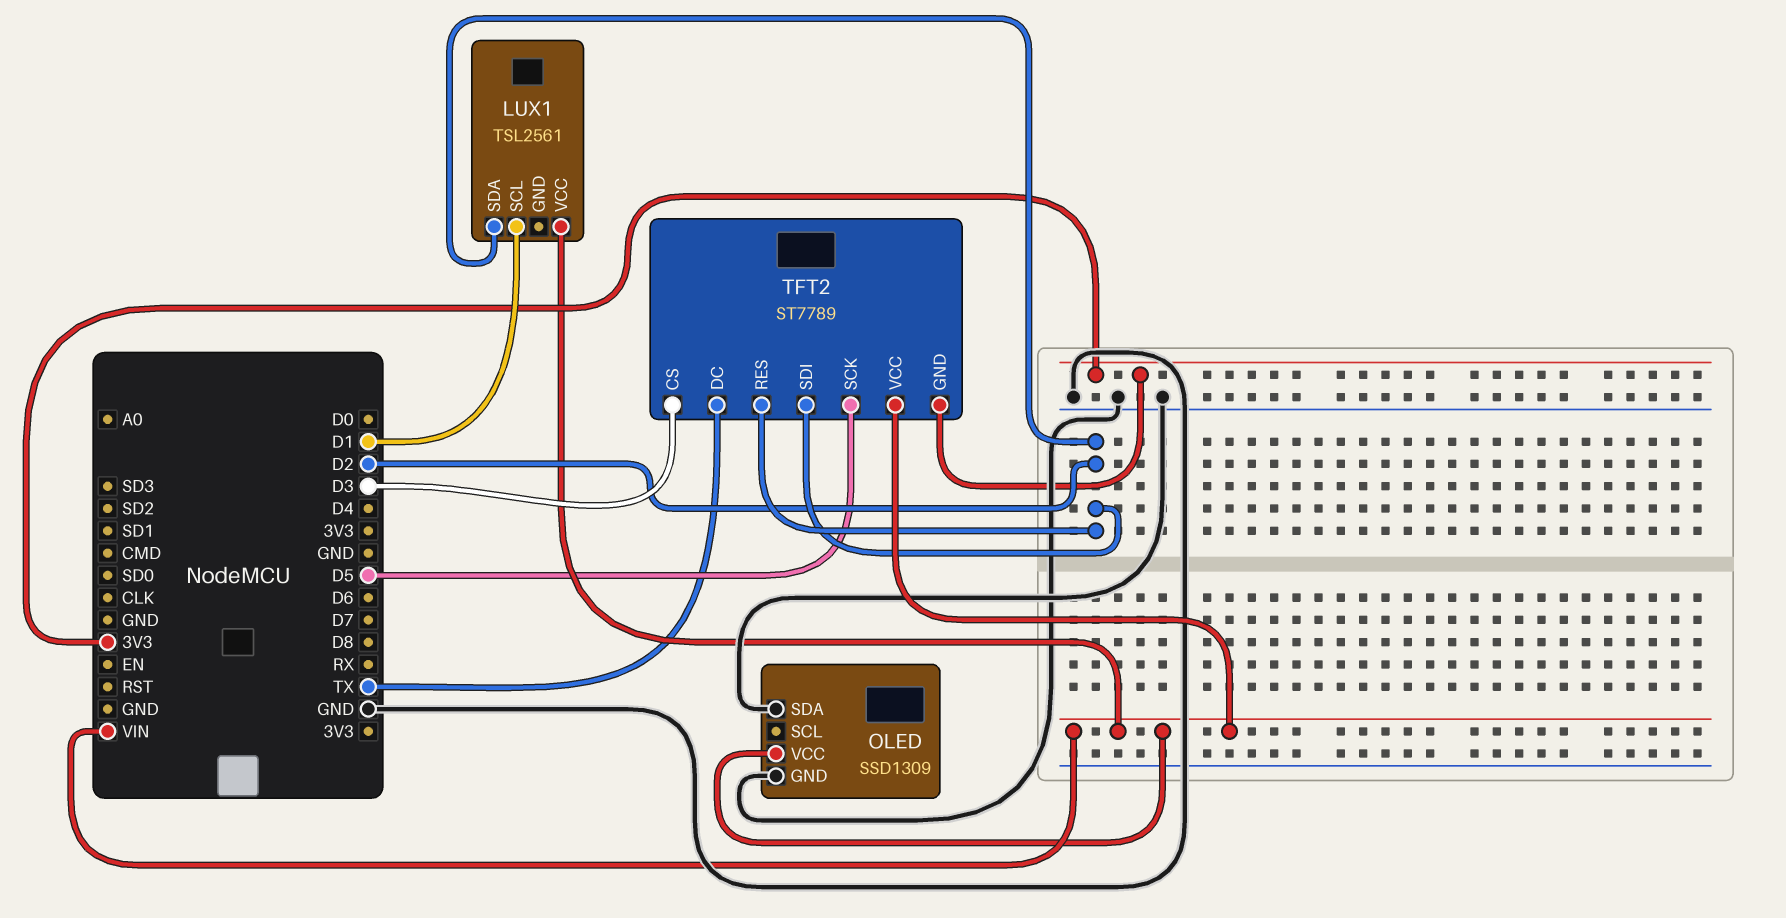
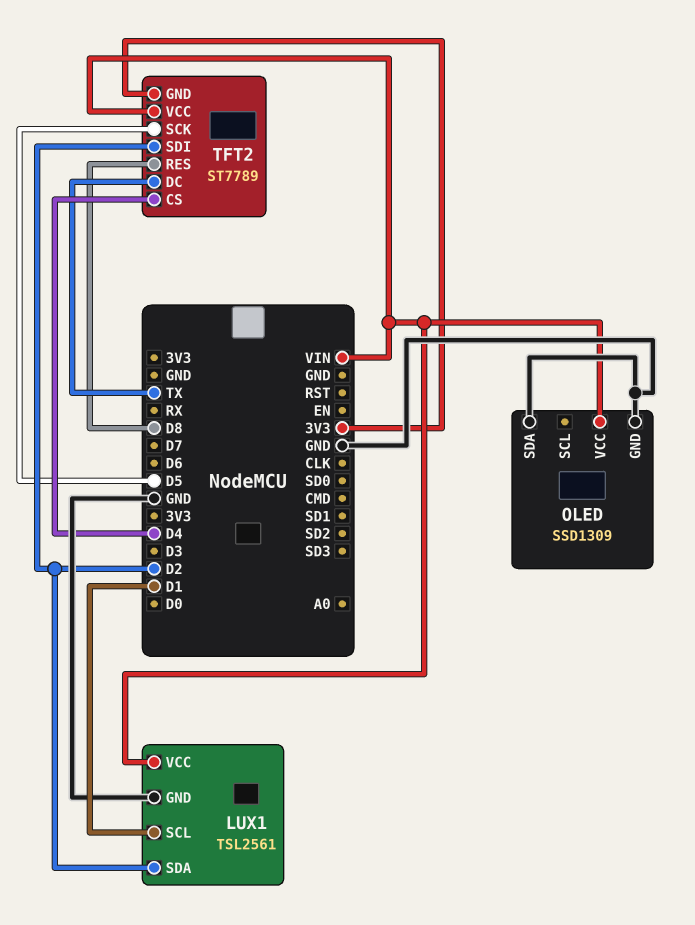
LUX1 pin GND: none -> GND
TFT2 pin CS: D3 -> D4
TFT2 pin RES: D2 -> D8

